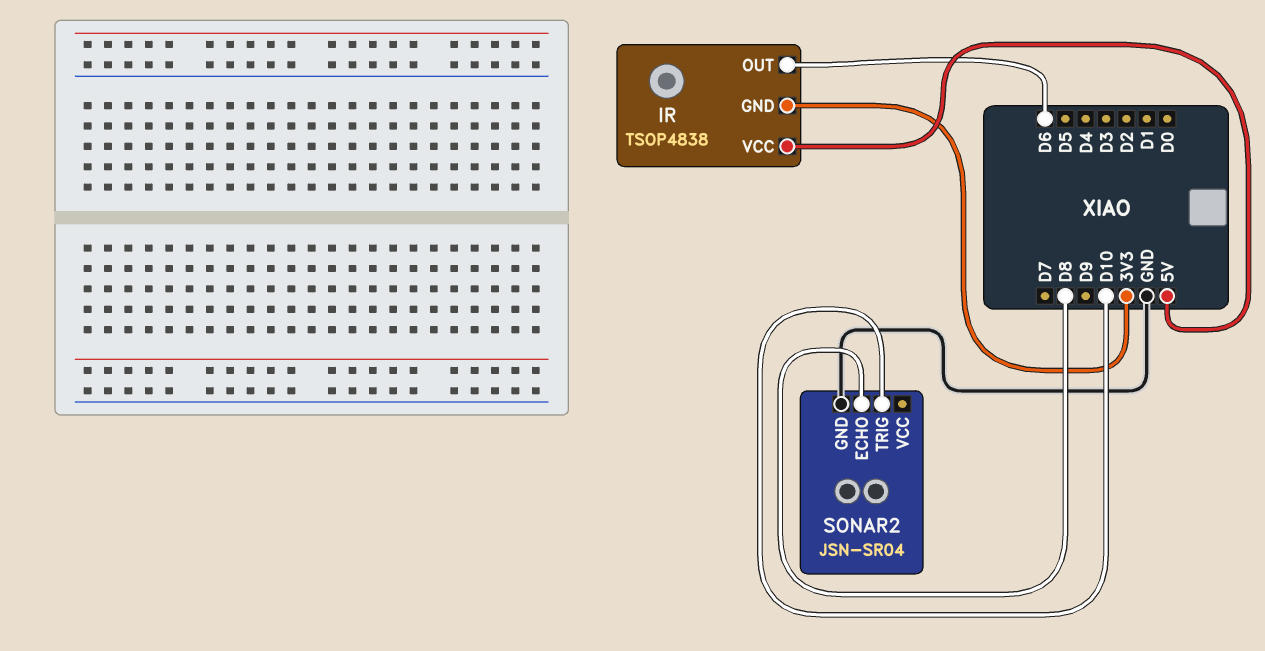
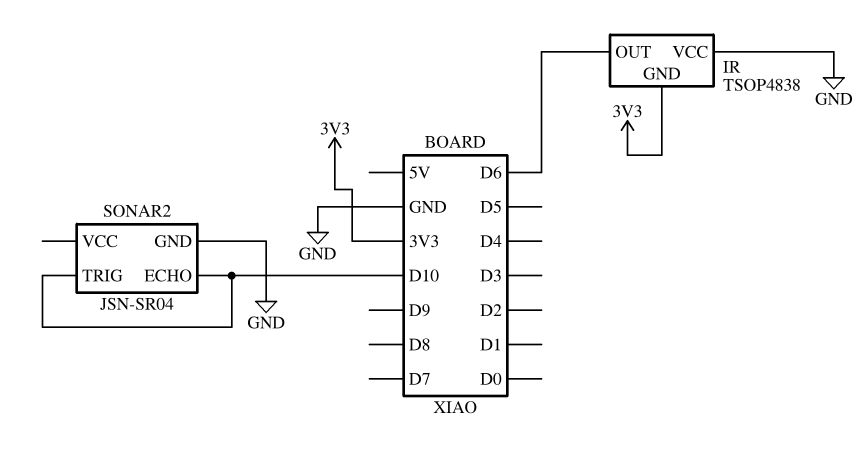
IR pin VCC: 5V -> GND
SONAR2 pin ECHO: D8 -> D10

